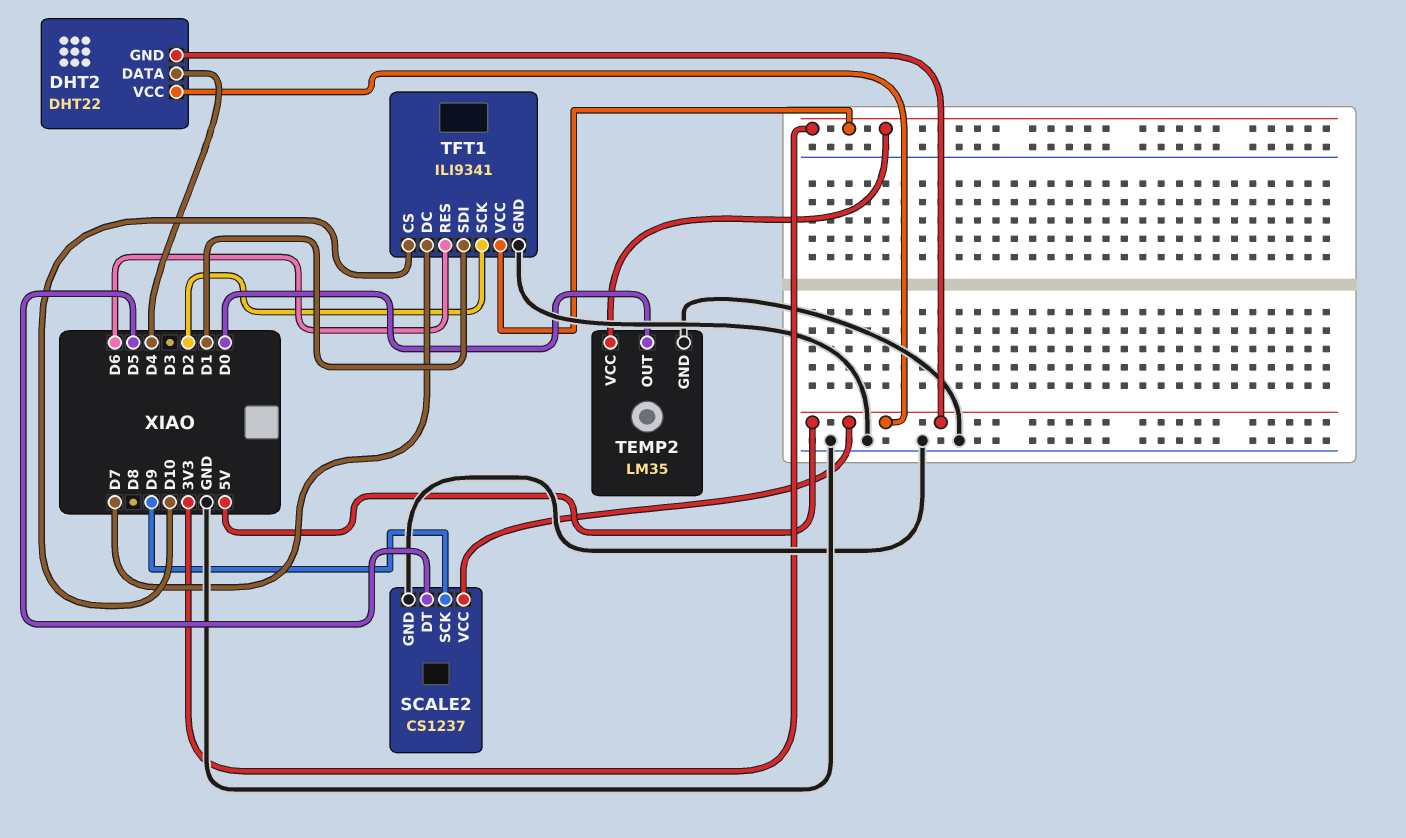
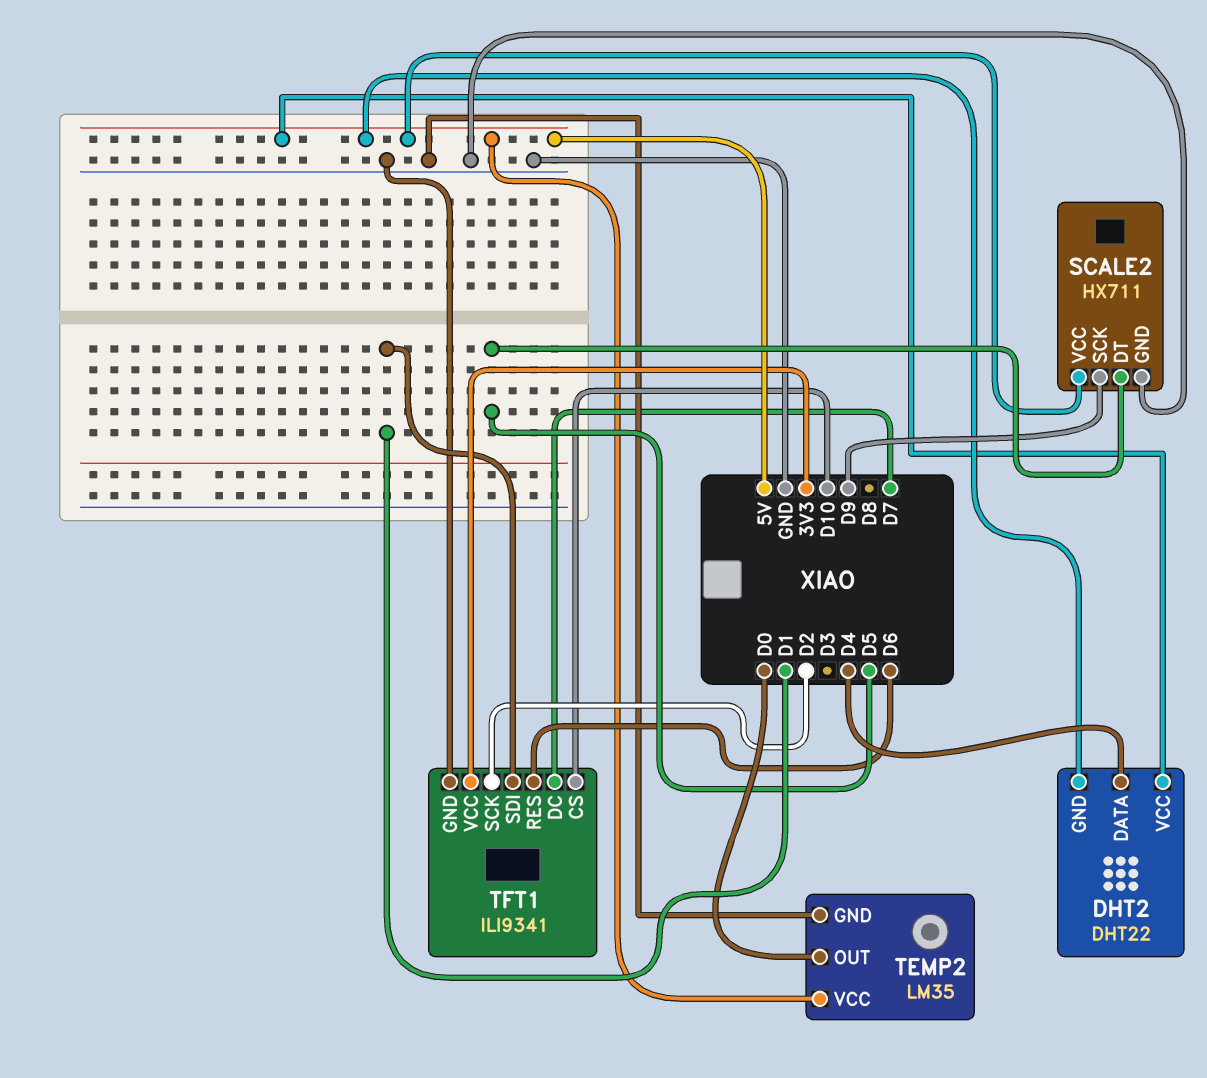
SCALE2: CS1237 -> HX711
TEMP2 pin VCC: 3V3 -> 5V

